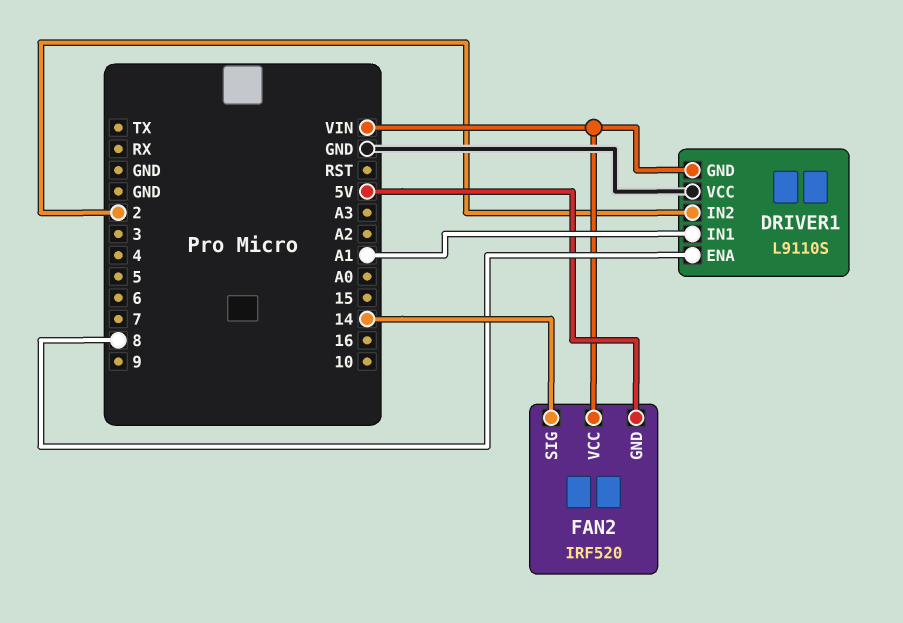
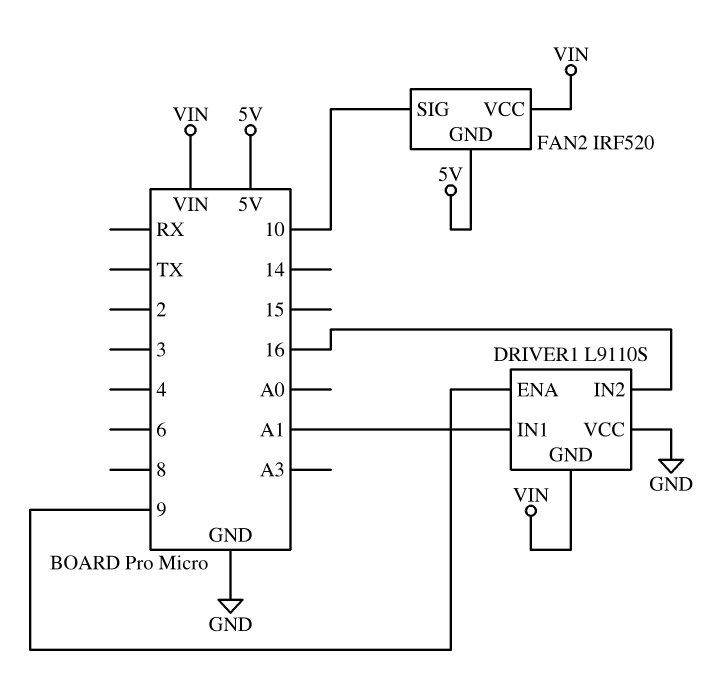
DRIVER1 pin ENA: 8 -> 9
DRIVER1 pin IN2: 2 -> 16
FAN2 pin SIG: 14 -> 10

